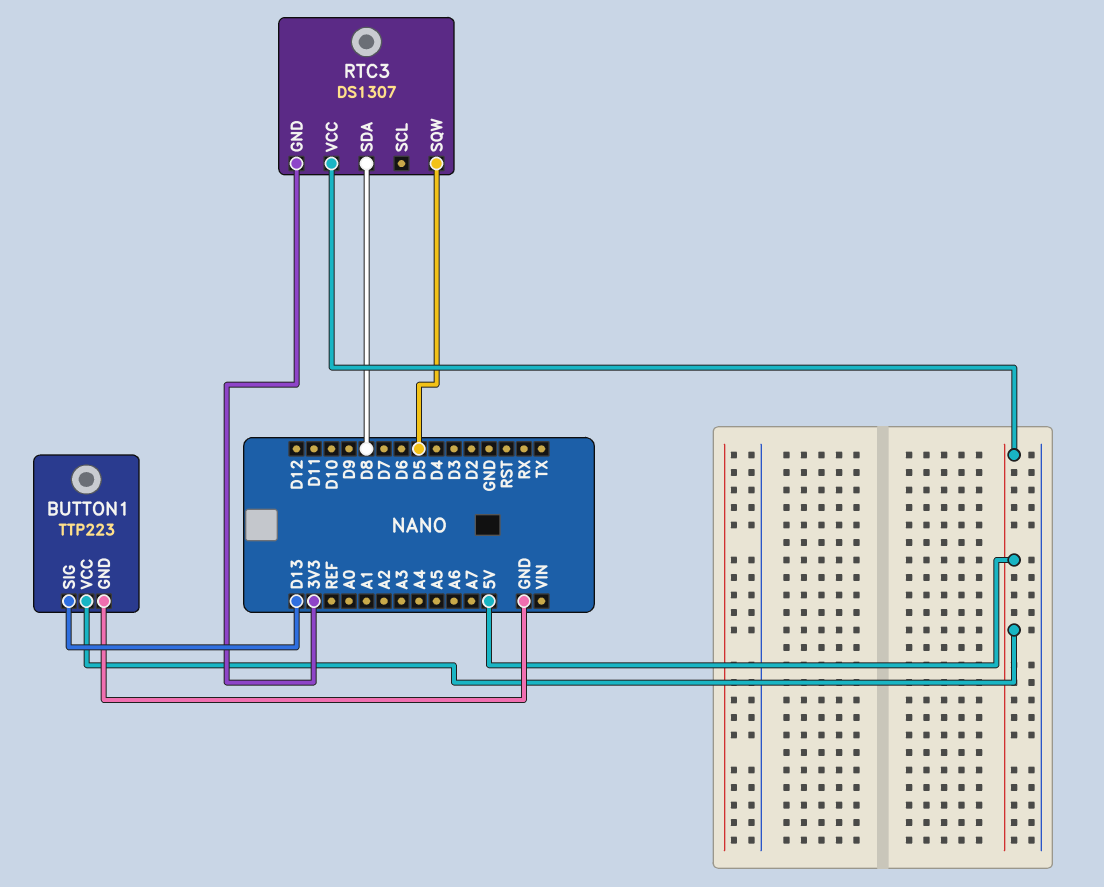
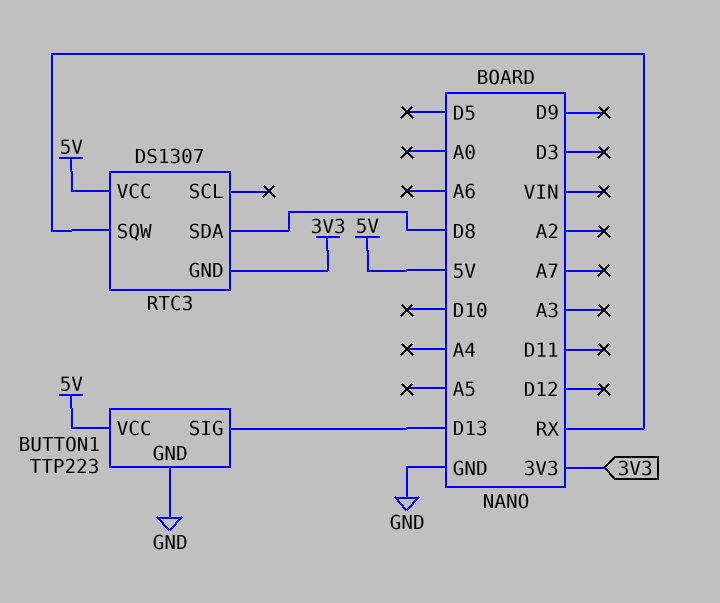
RTC3 pin SQW: D5 -> RX

